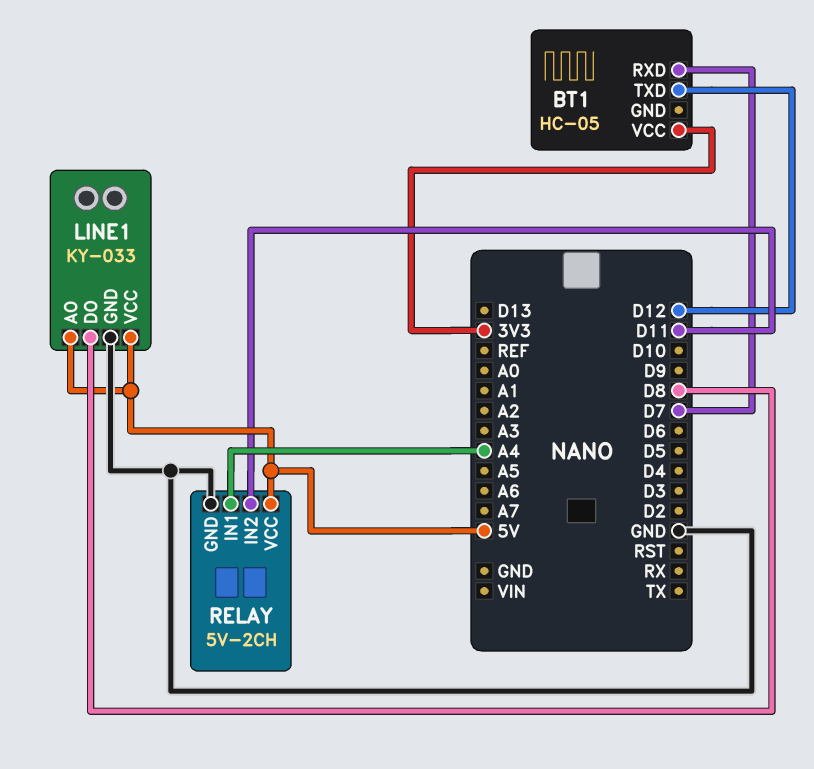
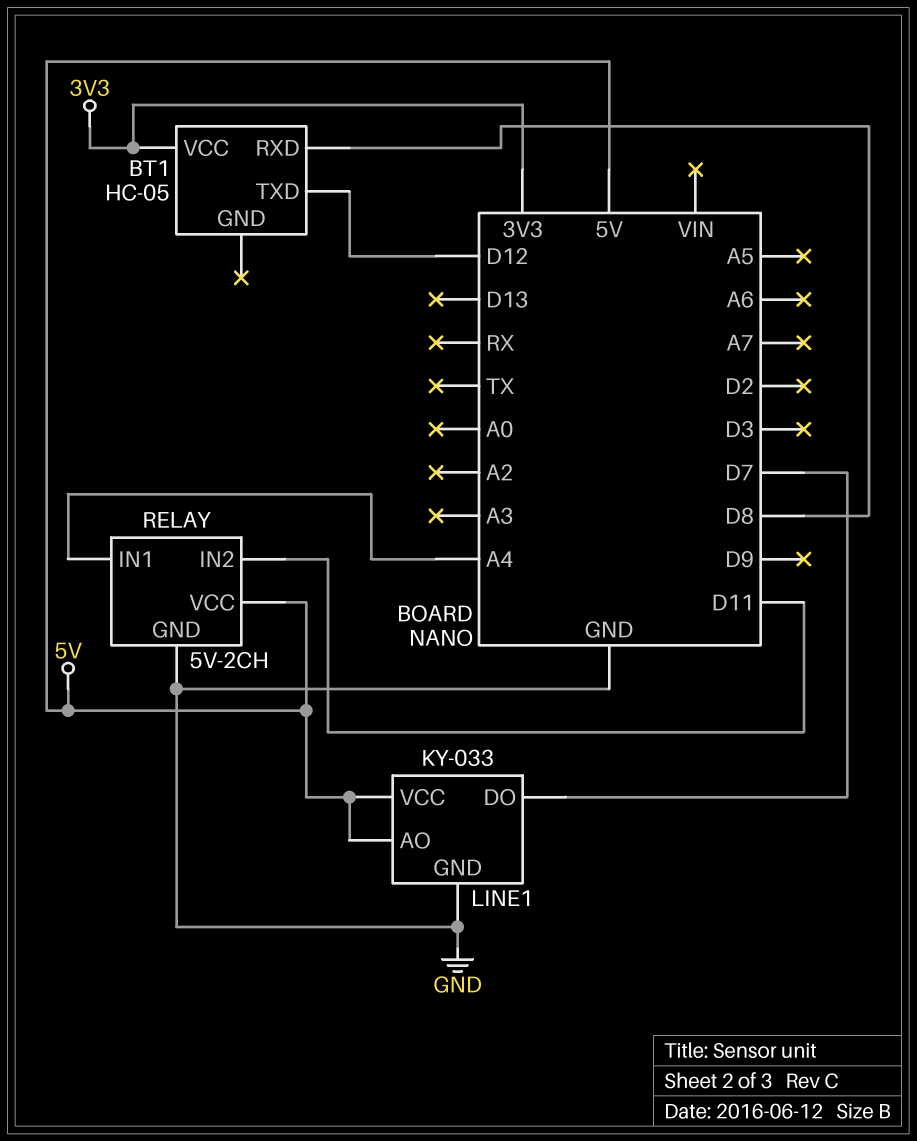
BT1 pin RXD: D7 -> D8
LINE1 pin DO: D8 -> D7

